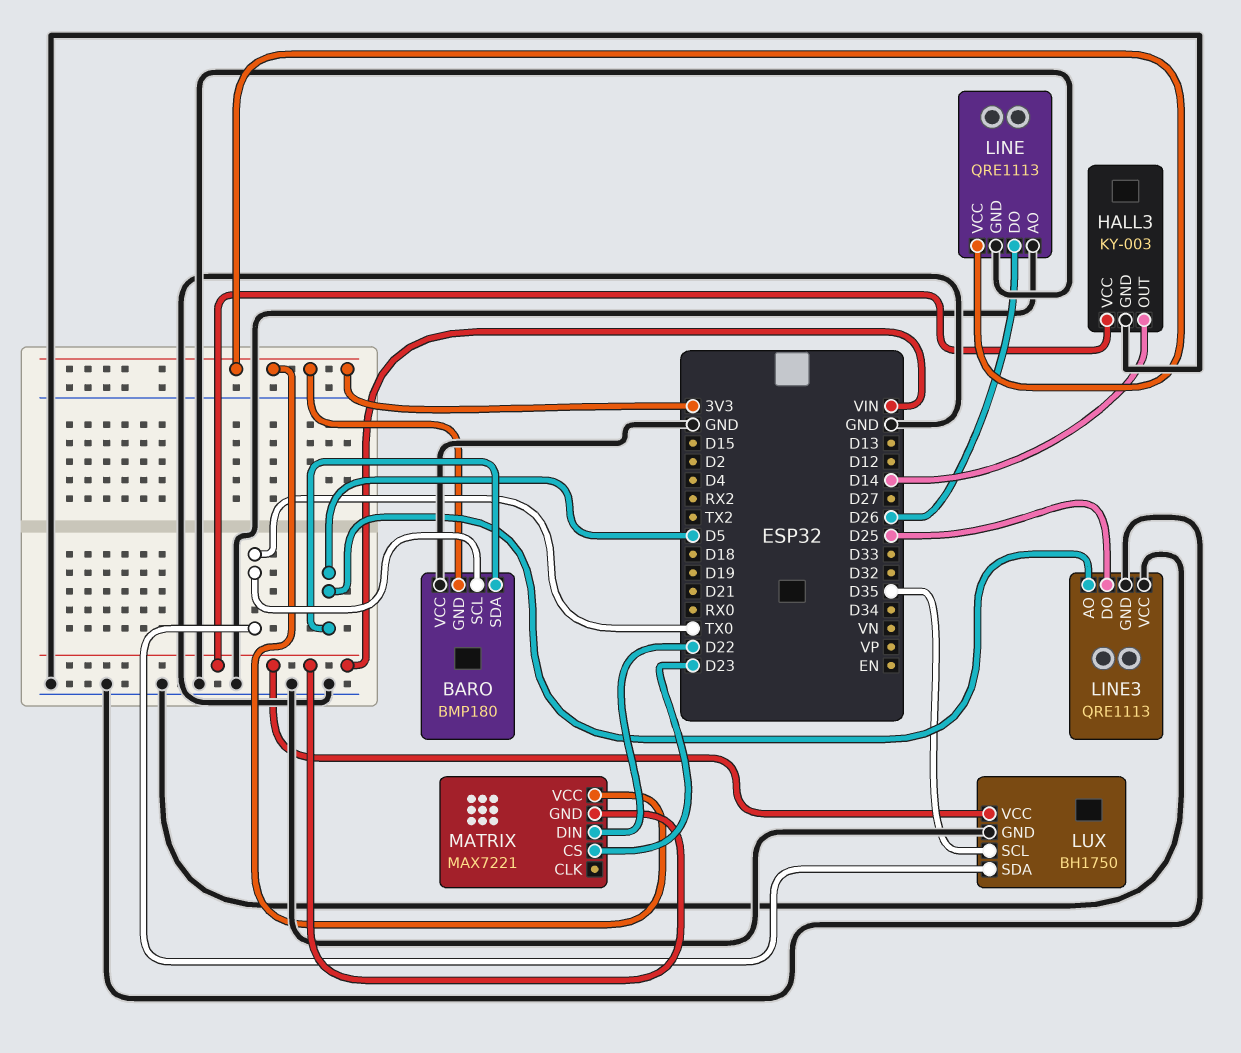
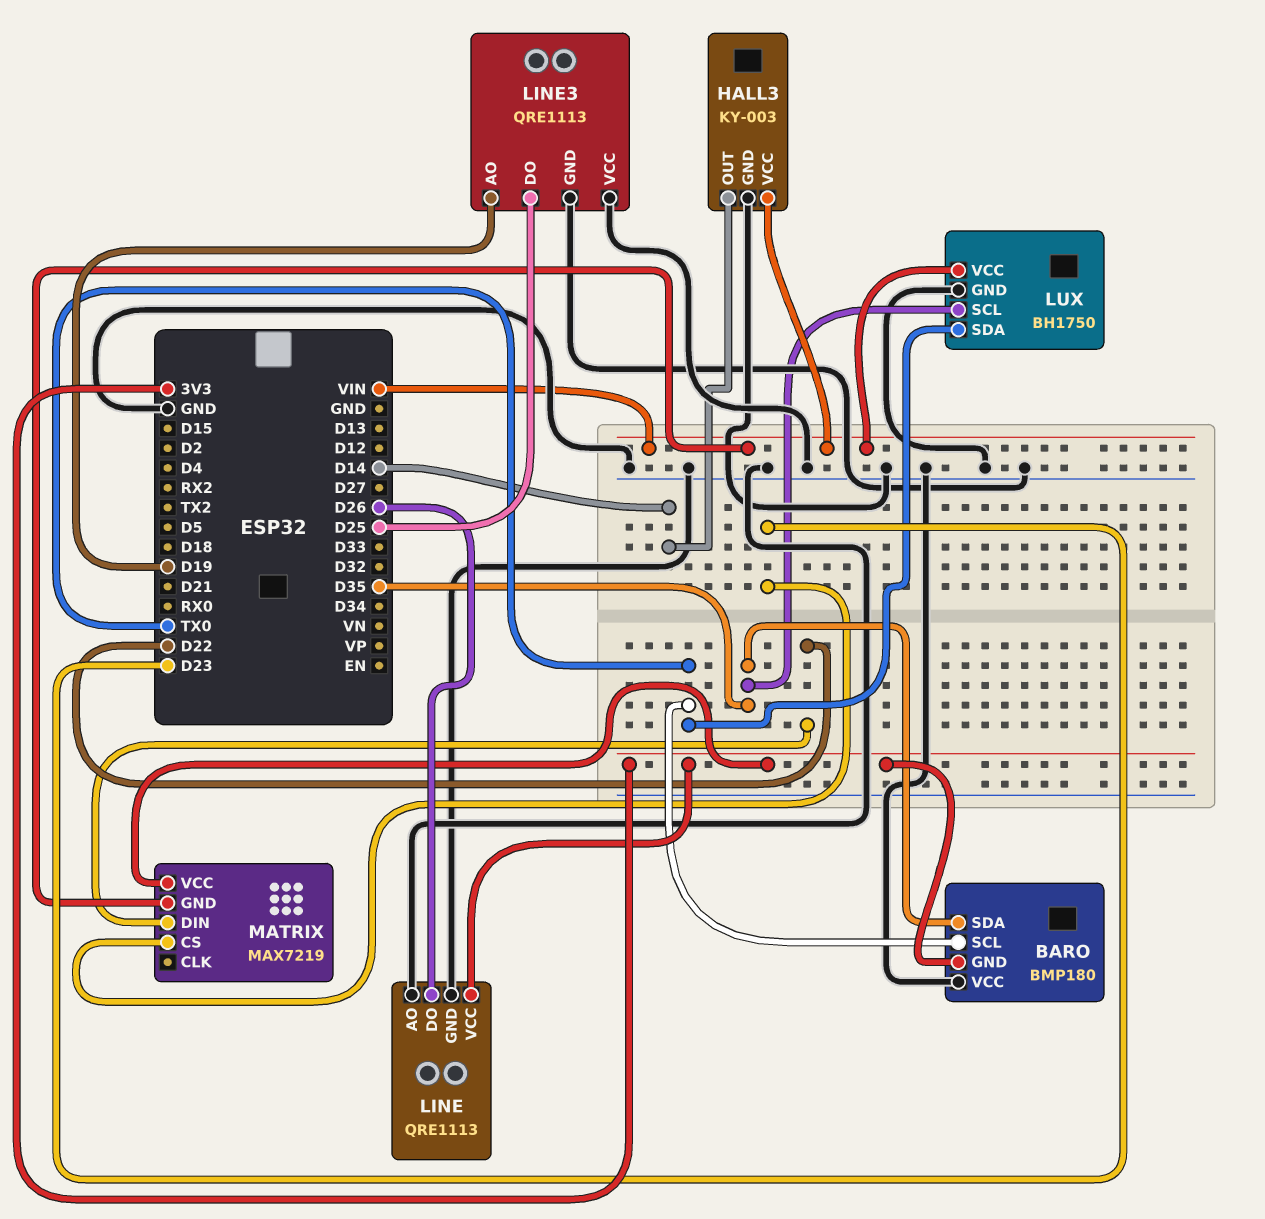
BARO pin SDA: D5 -> D35
LINE3 pin AO: D5 -> D19
MATRIX: MAX7221 -> MAX7219

